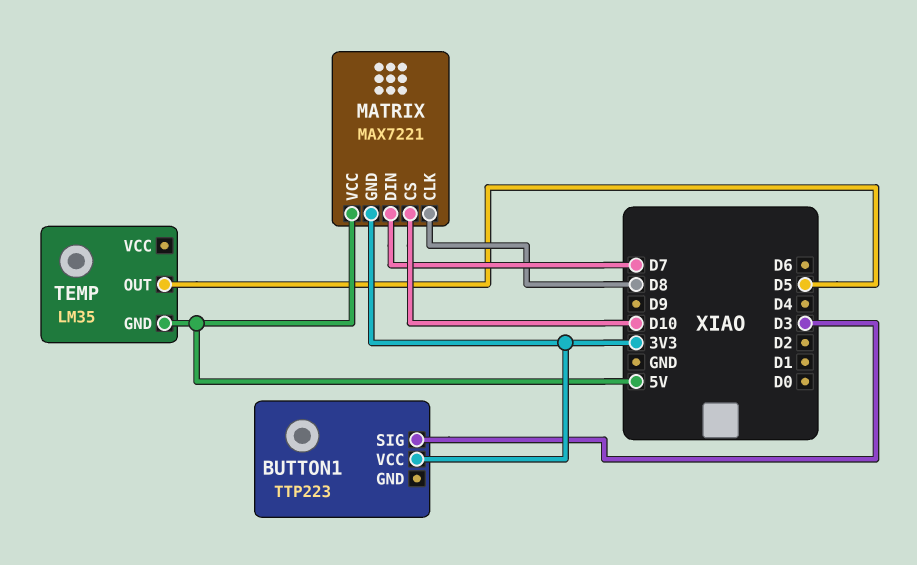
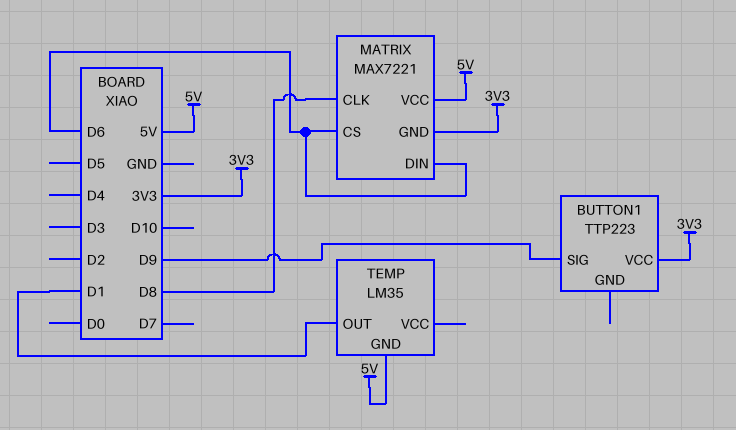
BUTTON1 pin SIG: D3 -> D9
MATRIX pin CS: D10 -> D6
MATRIX pin DIN: D7 -> D6
TEMP pin OUT: D5 -> D1

